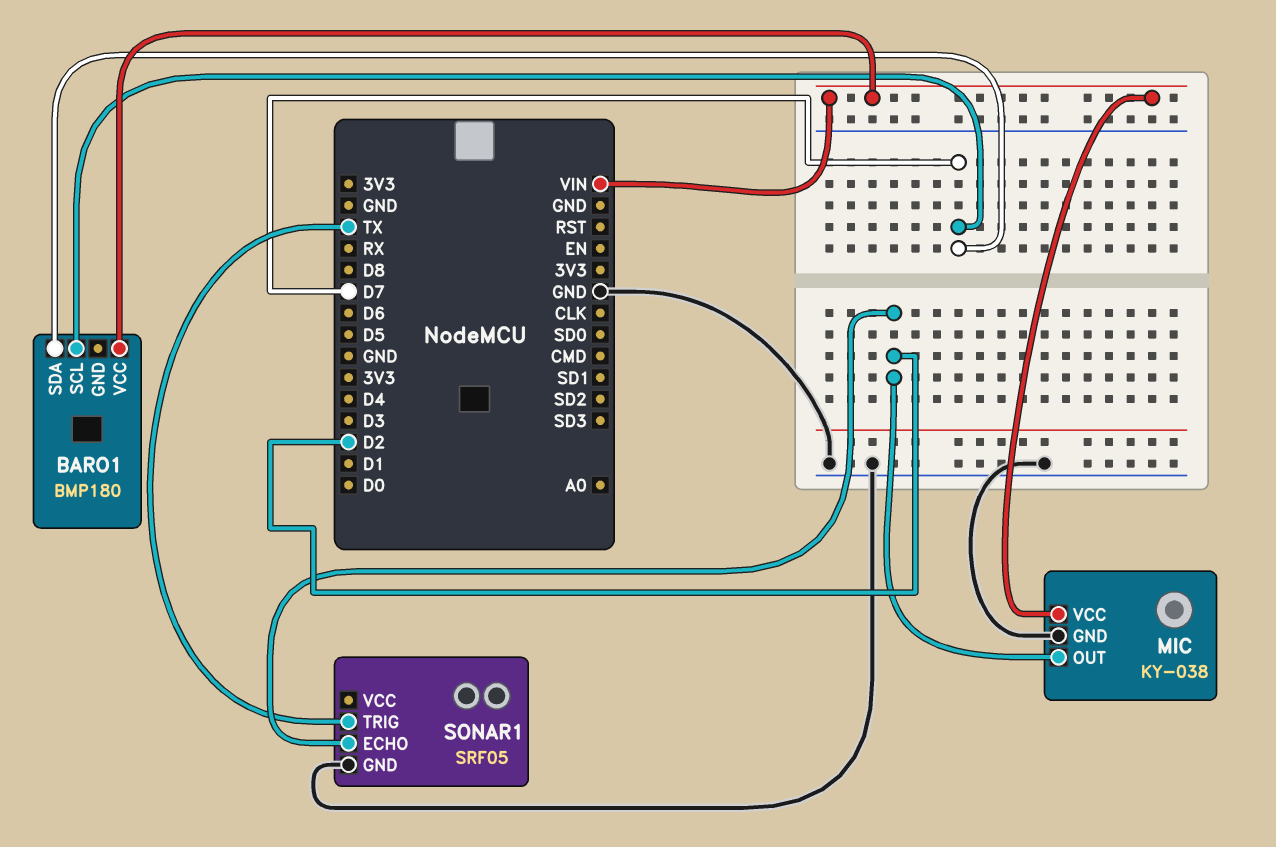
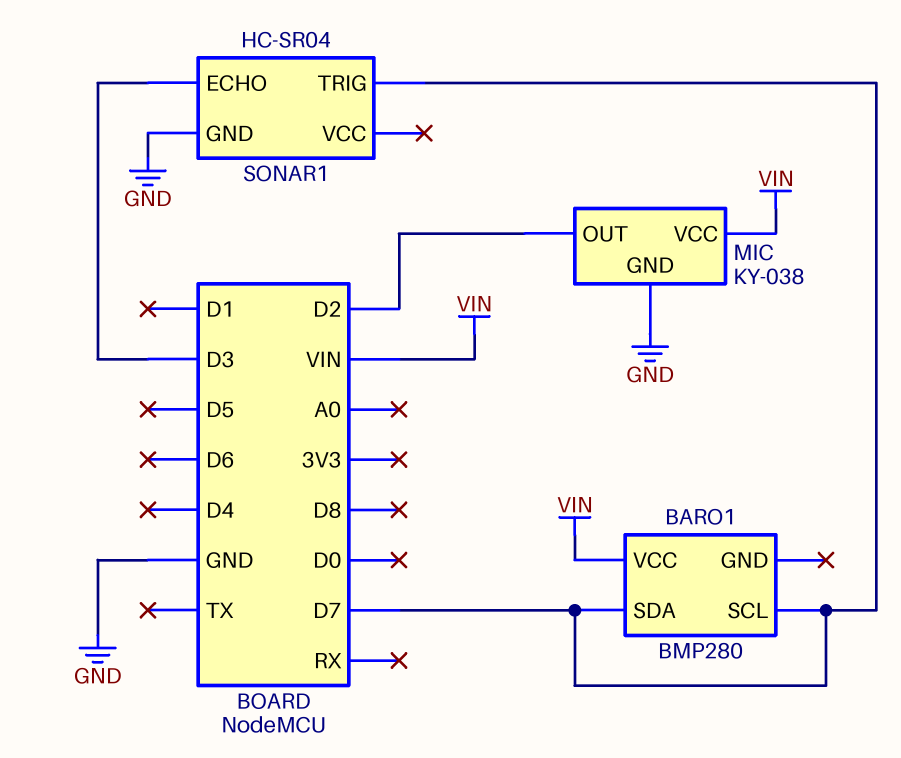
BARO1: BMP180 -> BMP280
SONAR1: SRF05 -> HC-SR04
SONAR1 pin ECHO: D2 -> D3
SONAR1 pin TRIG: TX -> D7

